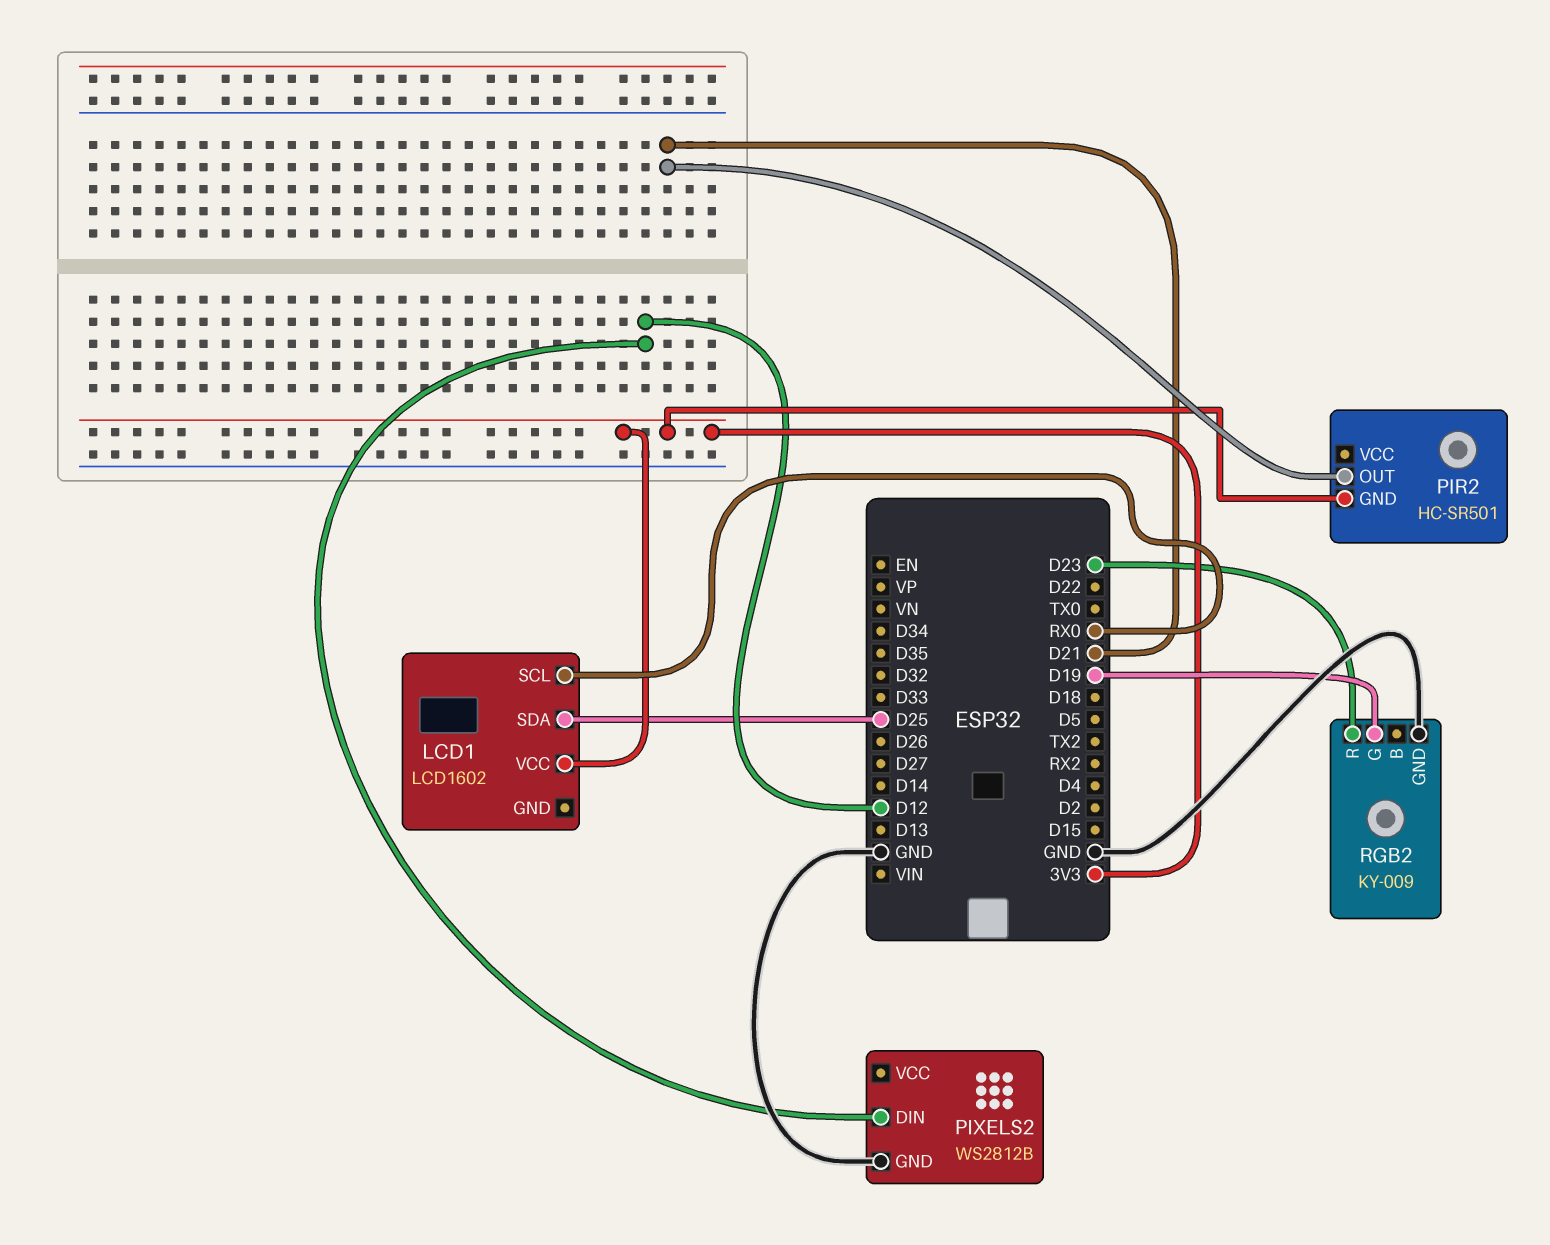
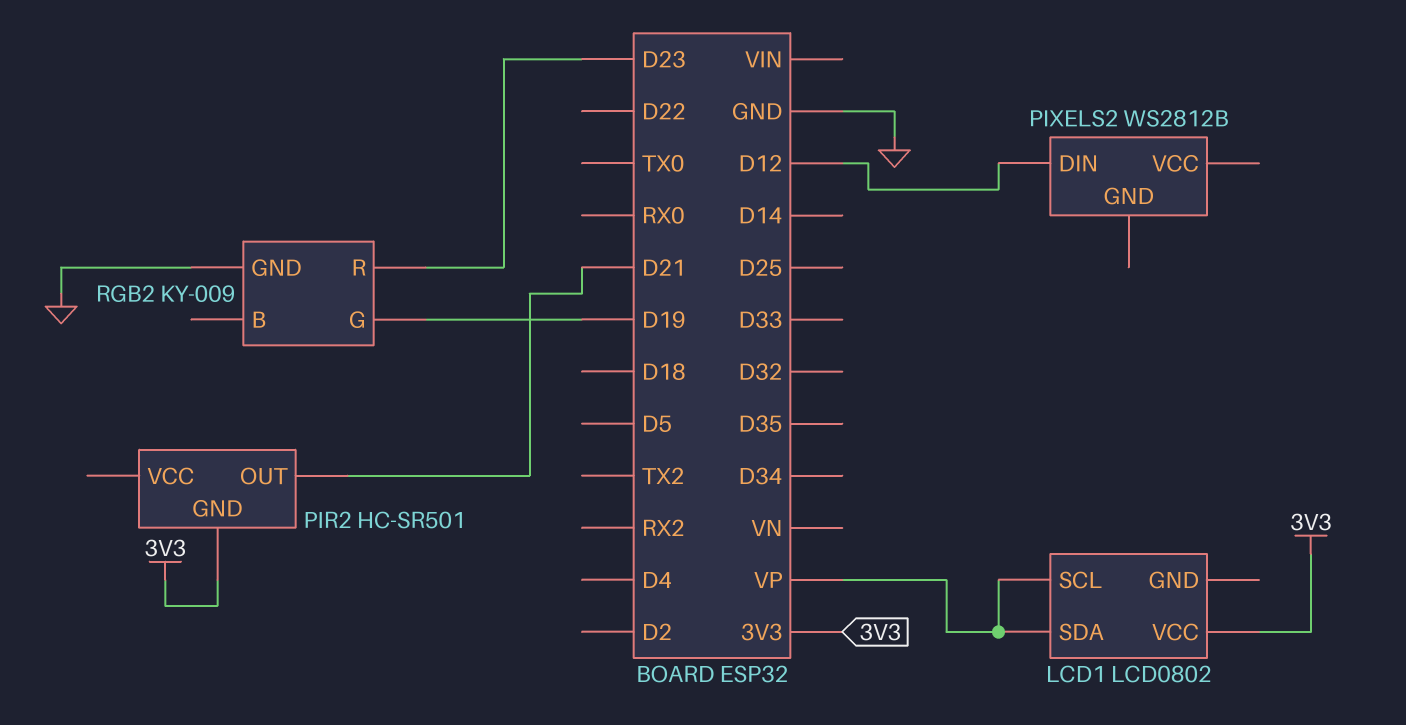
LCD1: LCD1602 -> LCD0802
LCD1 pin SCL: RX0 -> VP
LCD1 pin SDA: D25 -> VP
PIXELS2 pin GND: GND -> none

